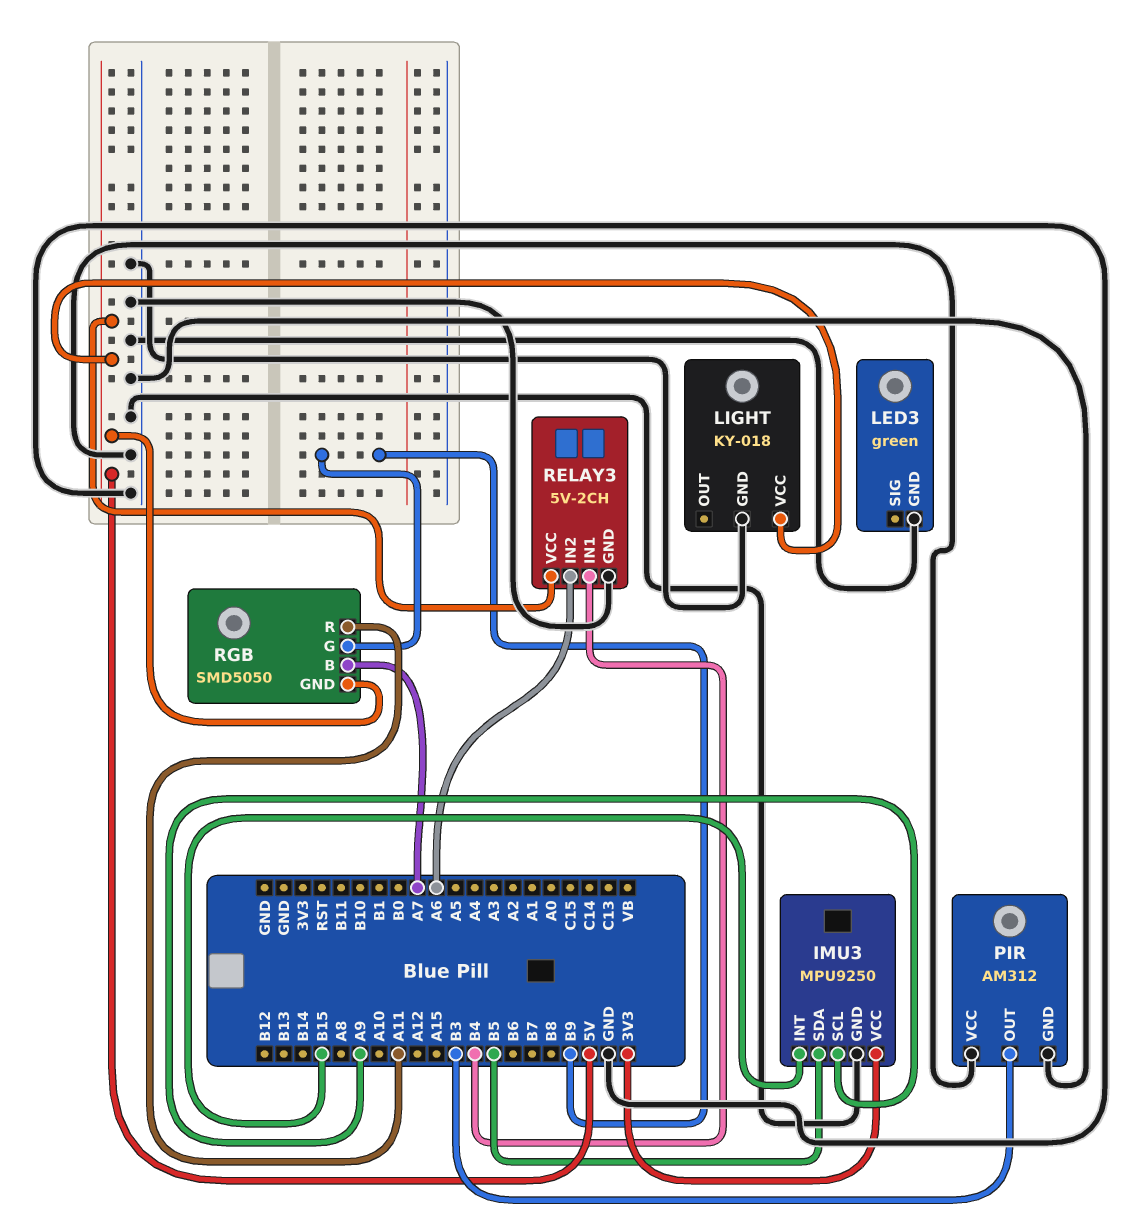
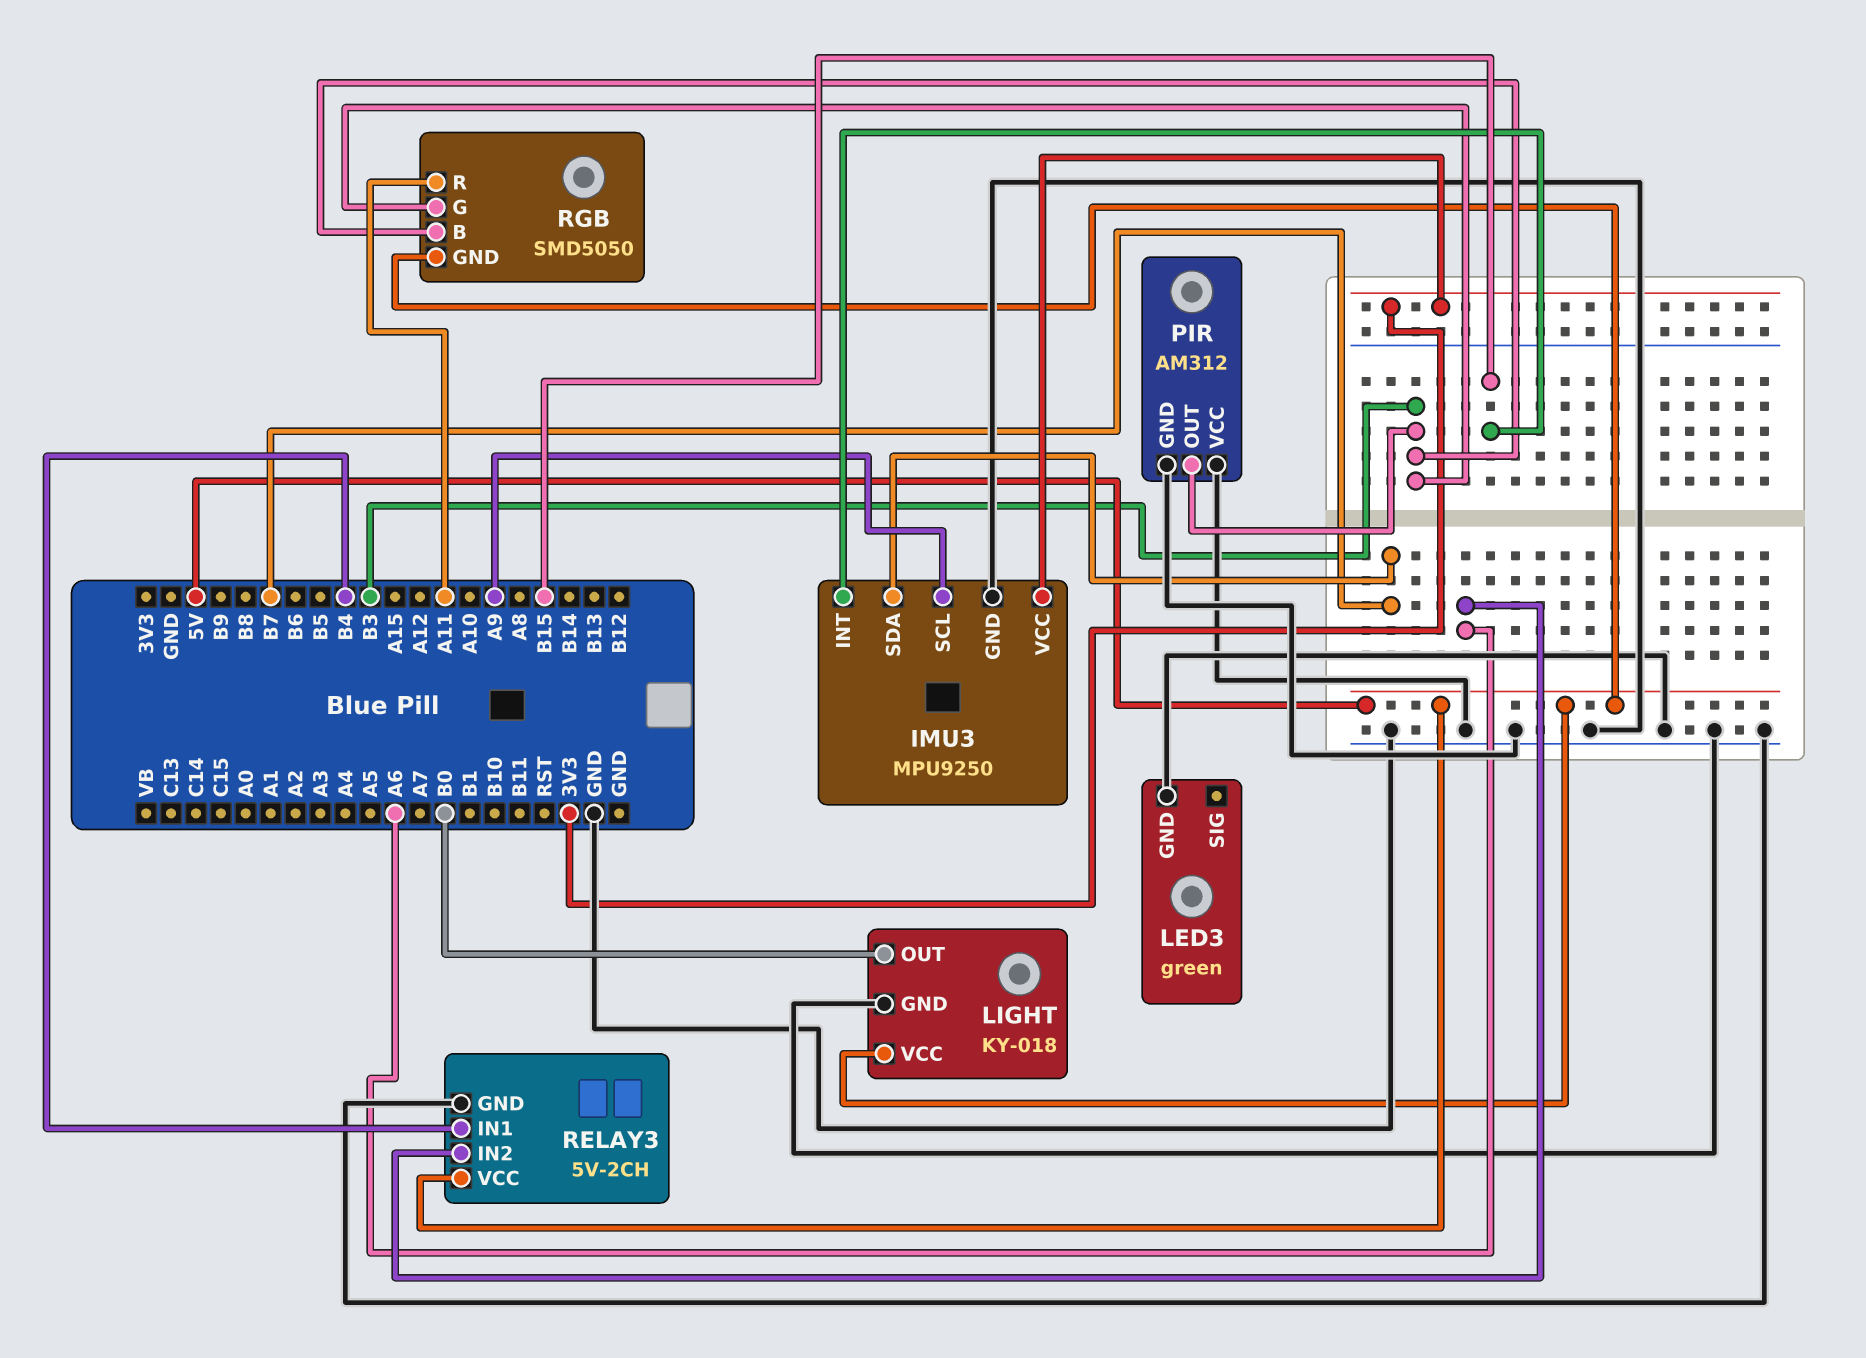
IMU3 pin SDA: B5 -> B7
LIGHT pin OUT: none -> B0
RGB pin B: A7 -> B3
RGB pin G: B9 -> B3

